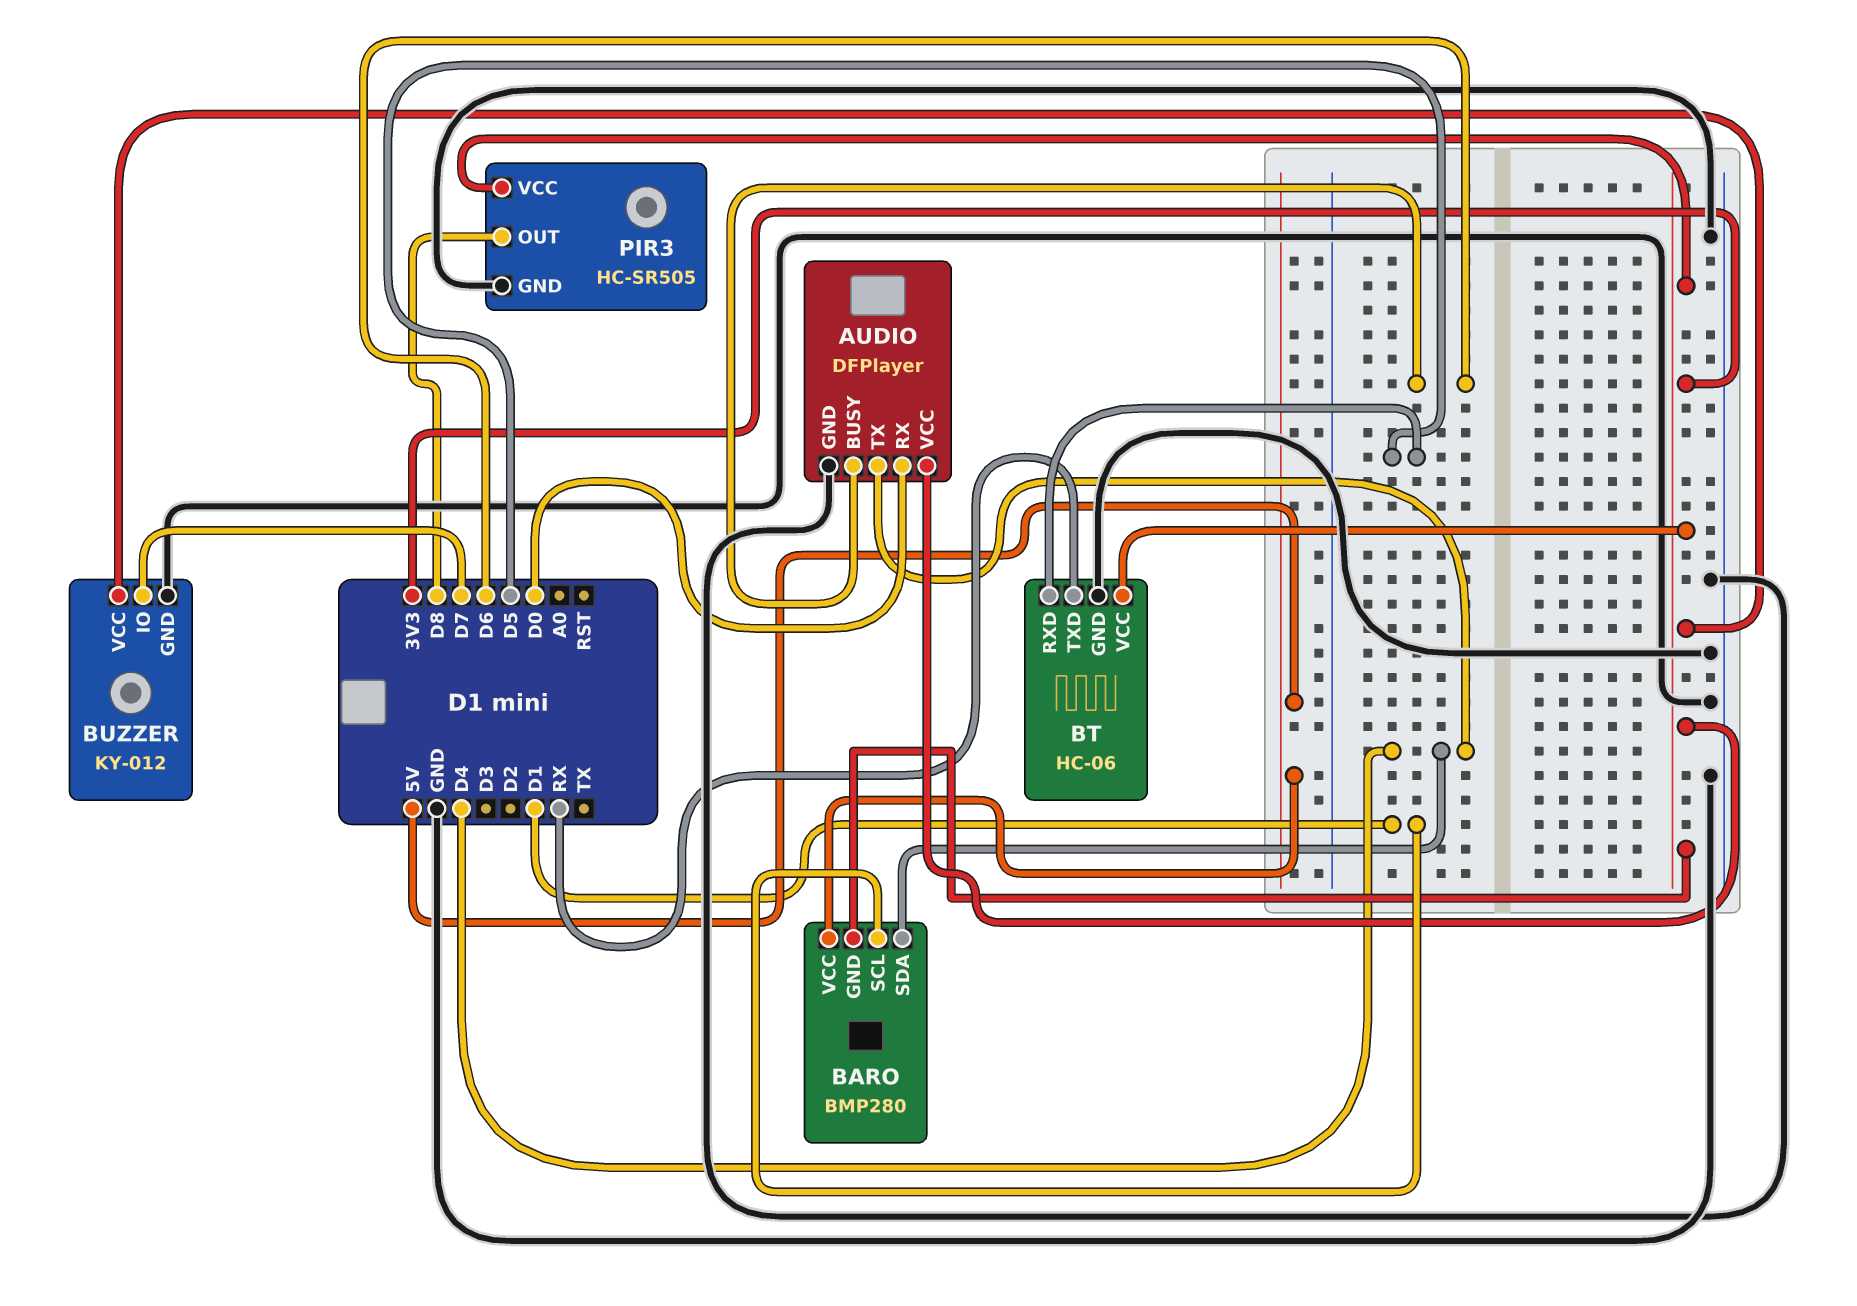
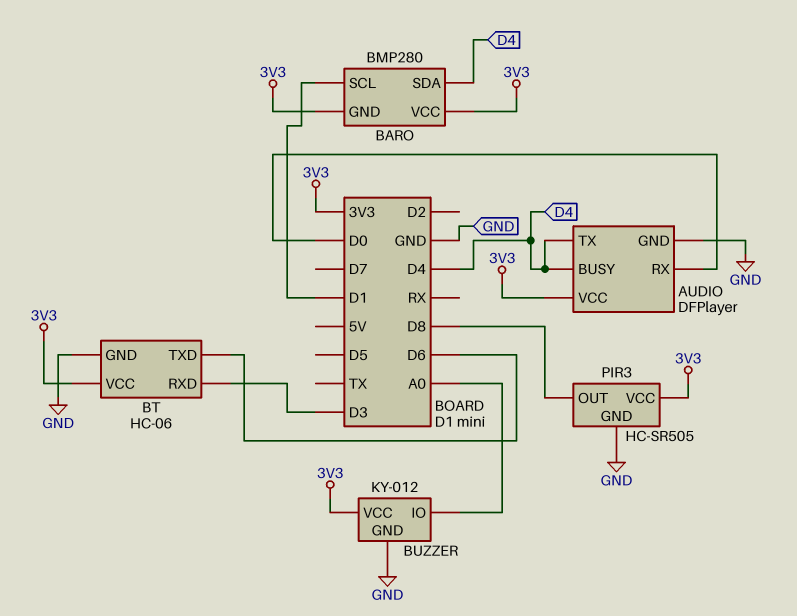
AUDIO pin BUSY: D6 -> D4
BARO pin VCC: 5V -> 3V3
BT pin RXD: D5 -> D3
BT pin TXD: RX -> D6
BUZZER pin IO: D7 -> A0

